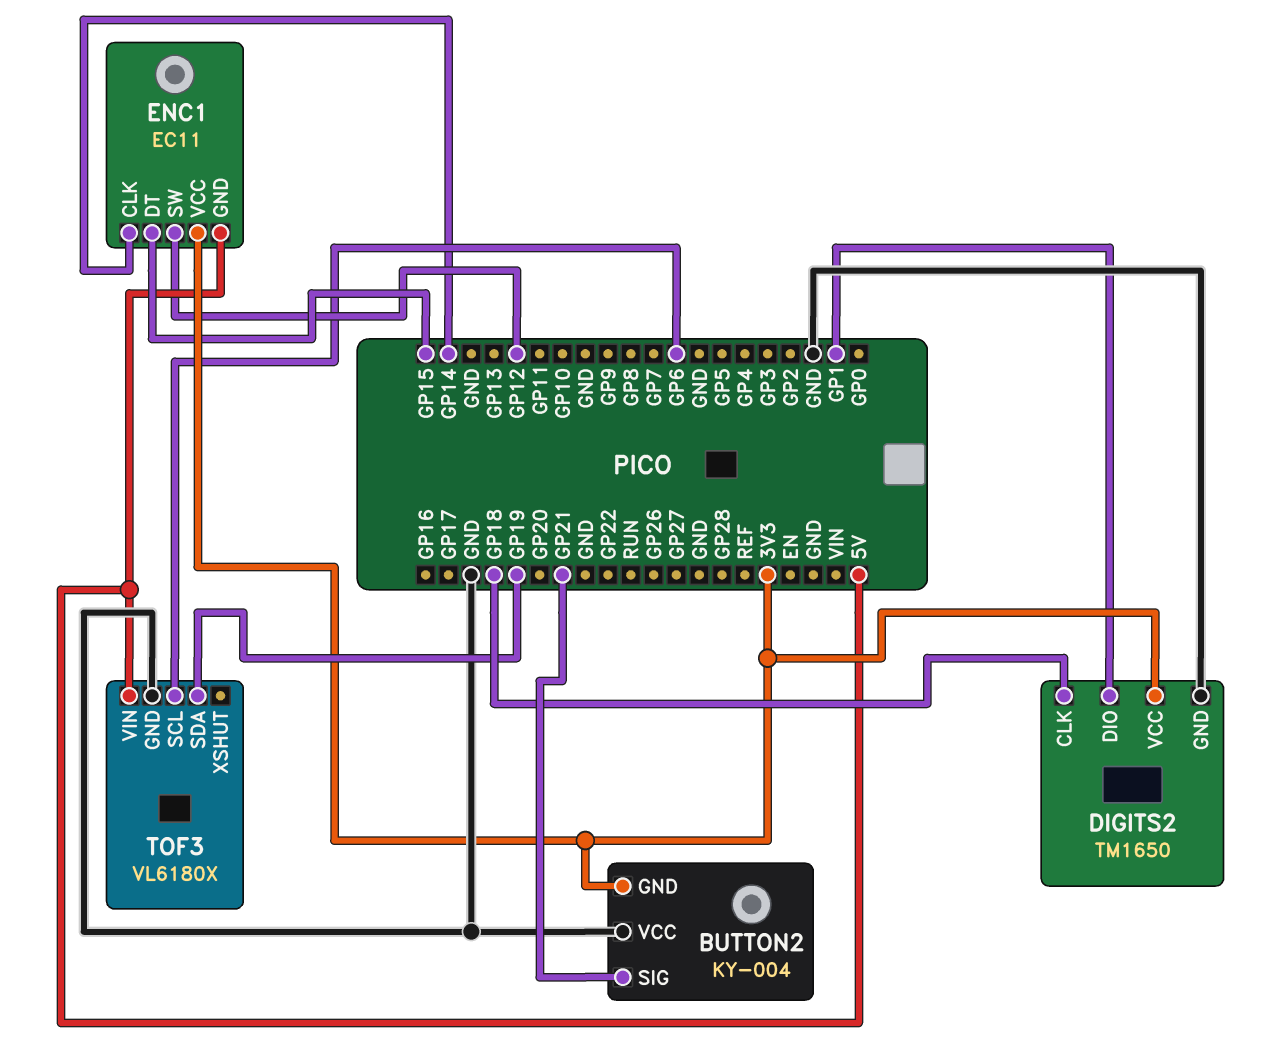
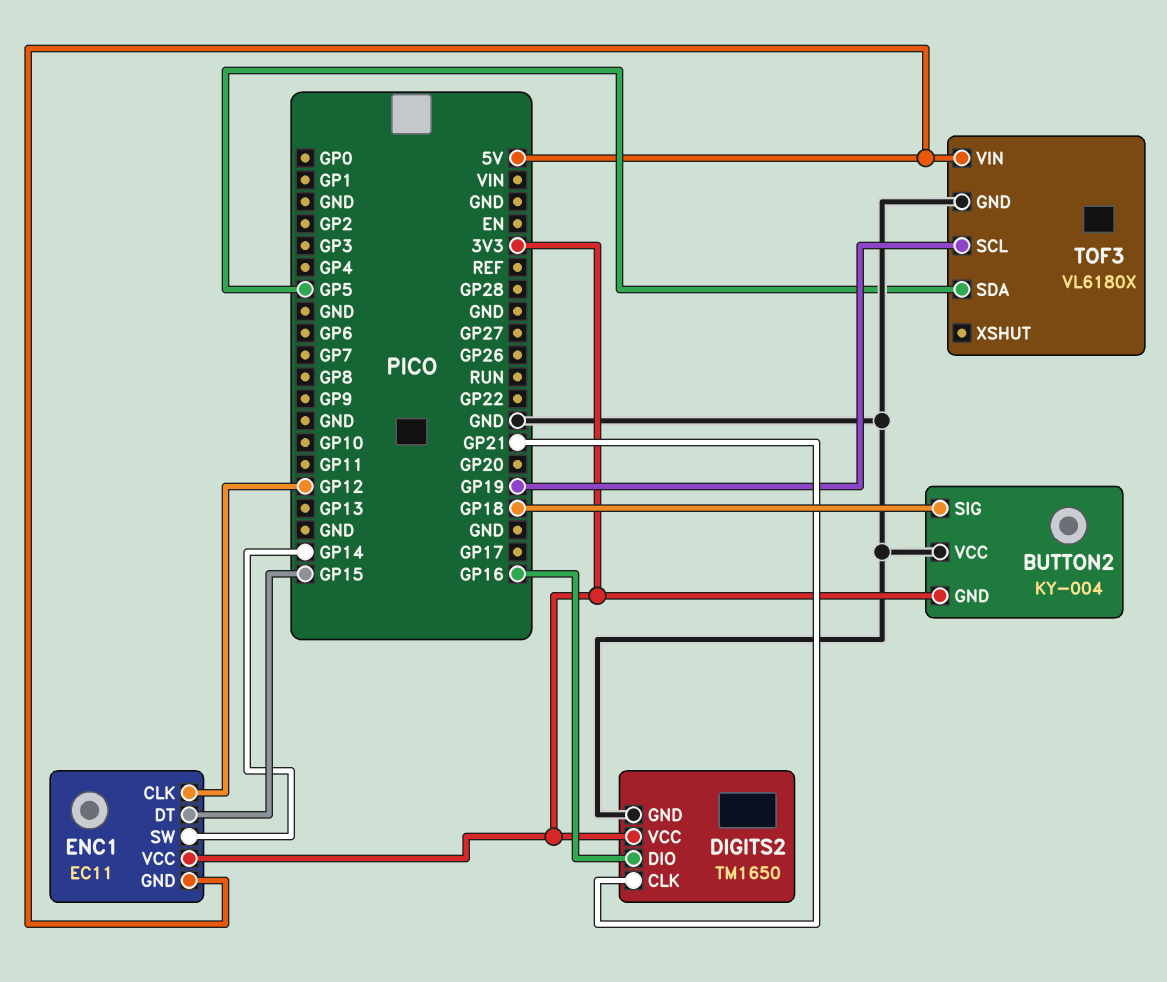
BUTTON2 pin SIG: GP21 -> GP18
DIGITS2 pin CLK: GP18 -> GP21
DIGITS2 pin DIO: GP1 -> GP16
ENC1 pin CLK: GP14 -> GP12
ENC1 pin SW: GP12 -> GP14
TOF3 pin SCL: GP6 -> GP19
TOF3 pin SDA: GP19 -> GP5

